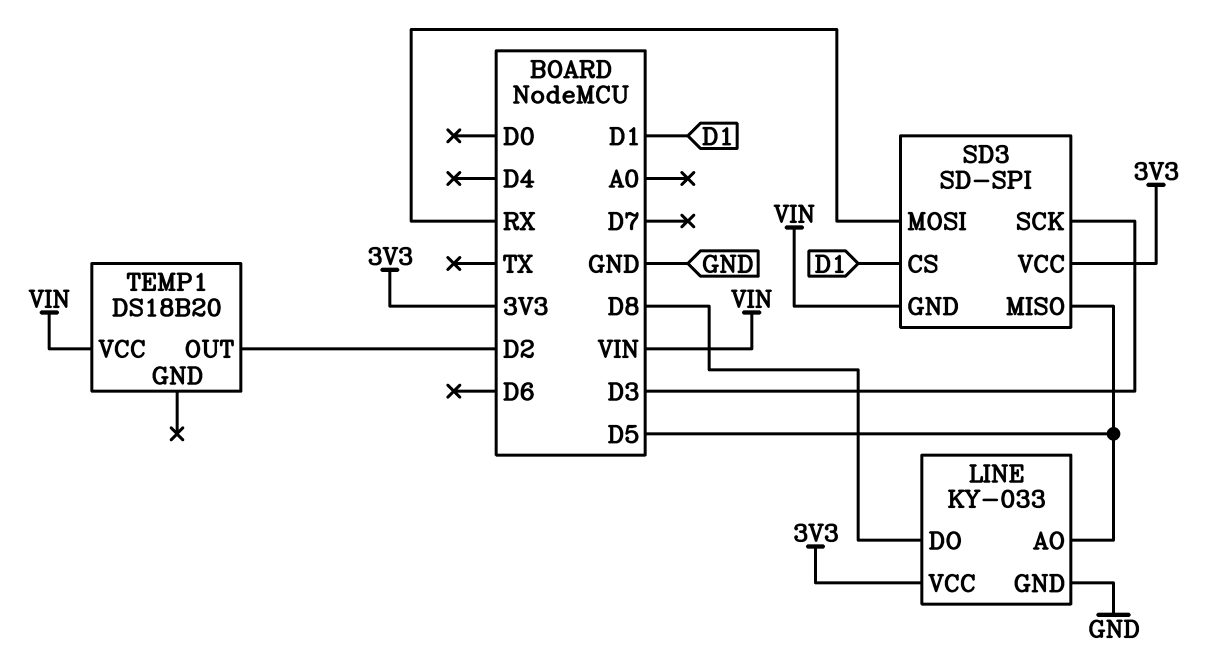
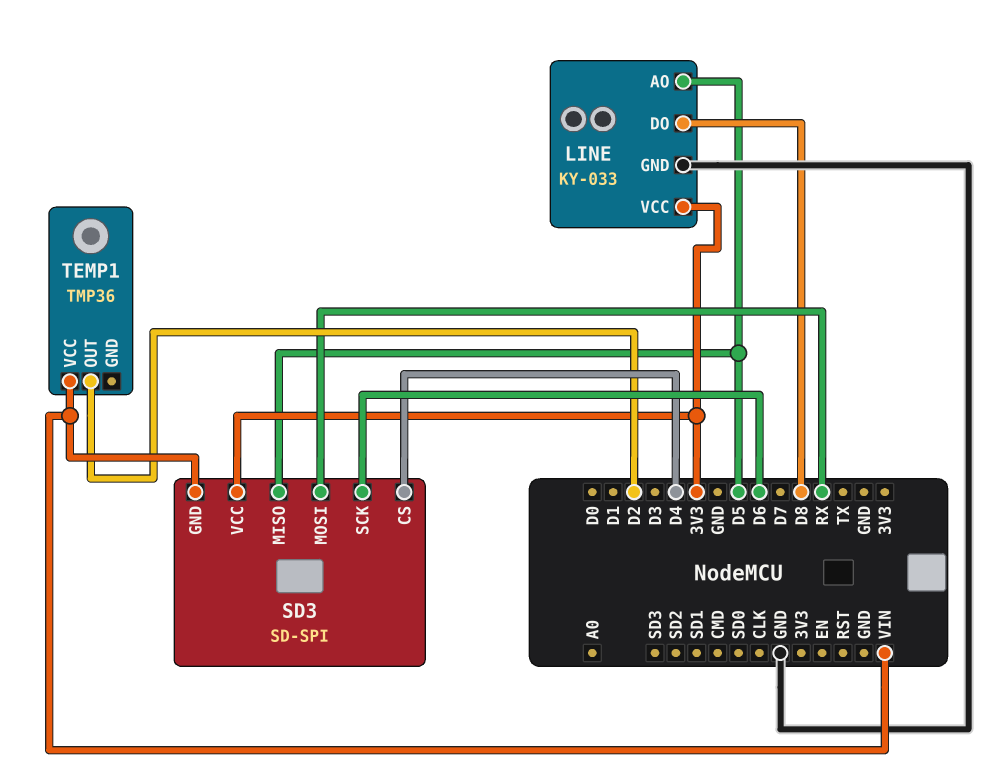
SD3 pin CS: D1 -> D4
SD3 pin SCK: D3 -> D6
TEMP1: DS18B20 -> TMP36

